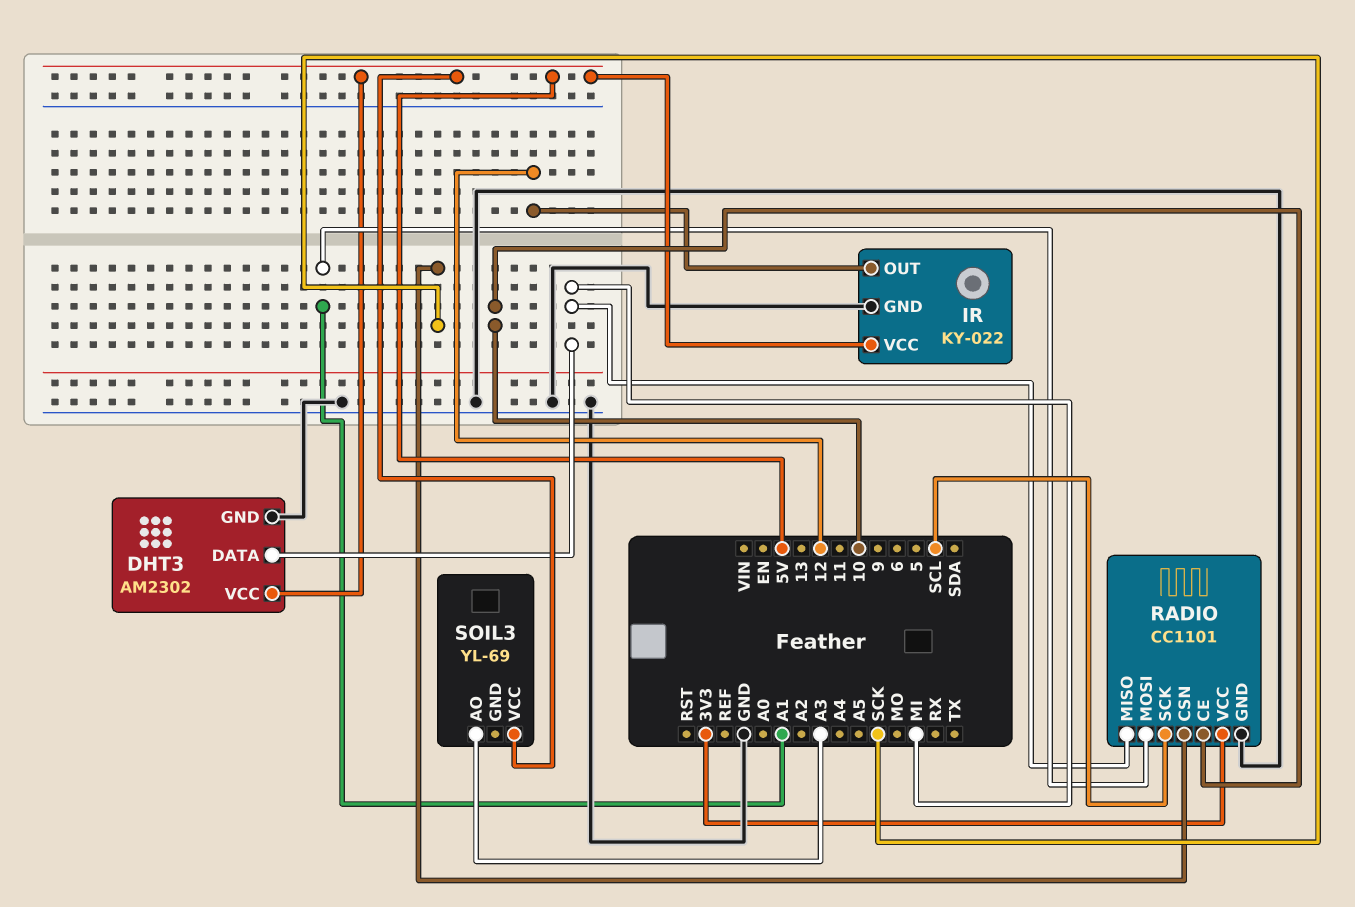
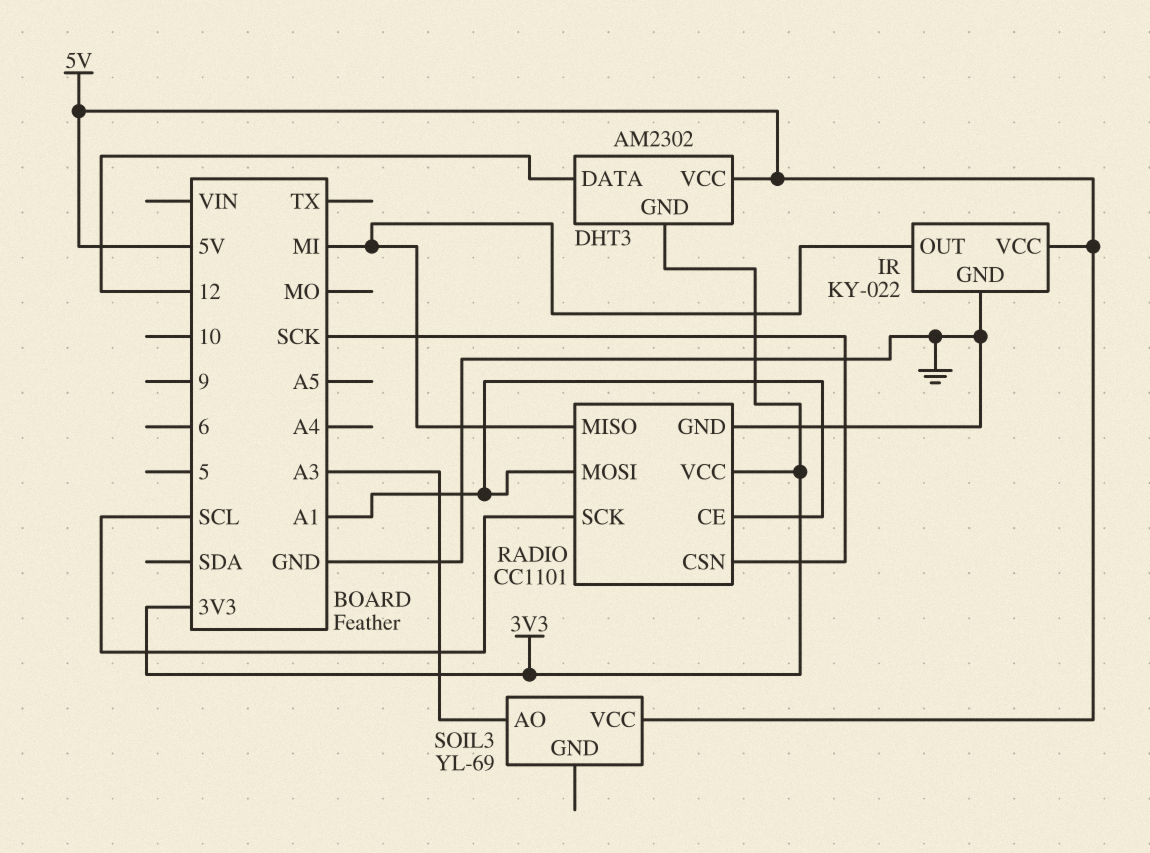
DHT3 pin DATA: MI -> 12
DHT3 pin GND: GND -> 3V3
IR pin OUT: 12 -> MI
RADIO pin CE: 10 -> A1

